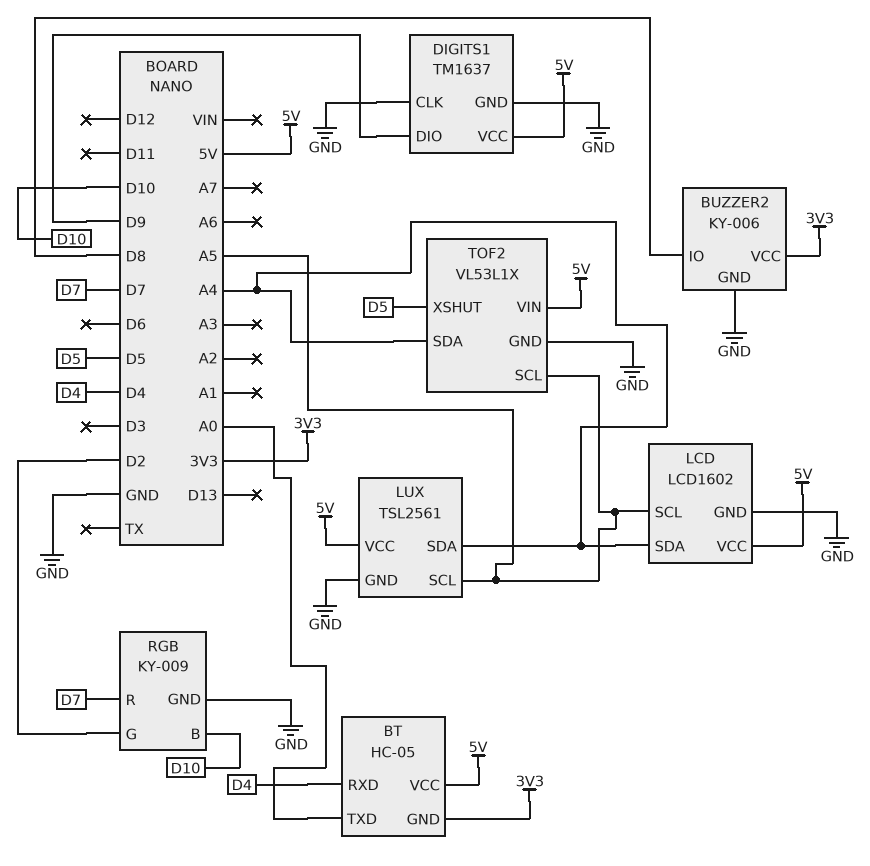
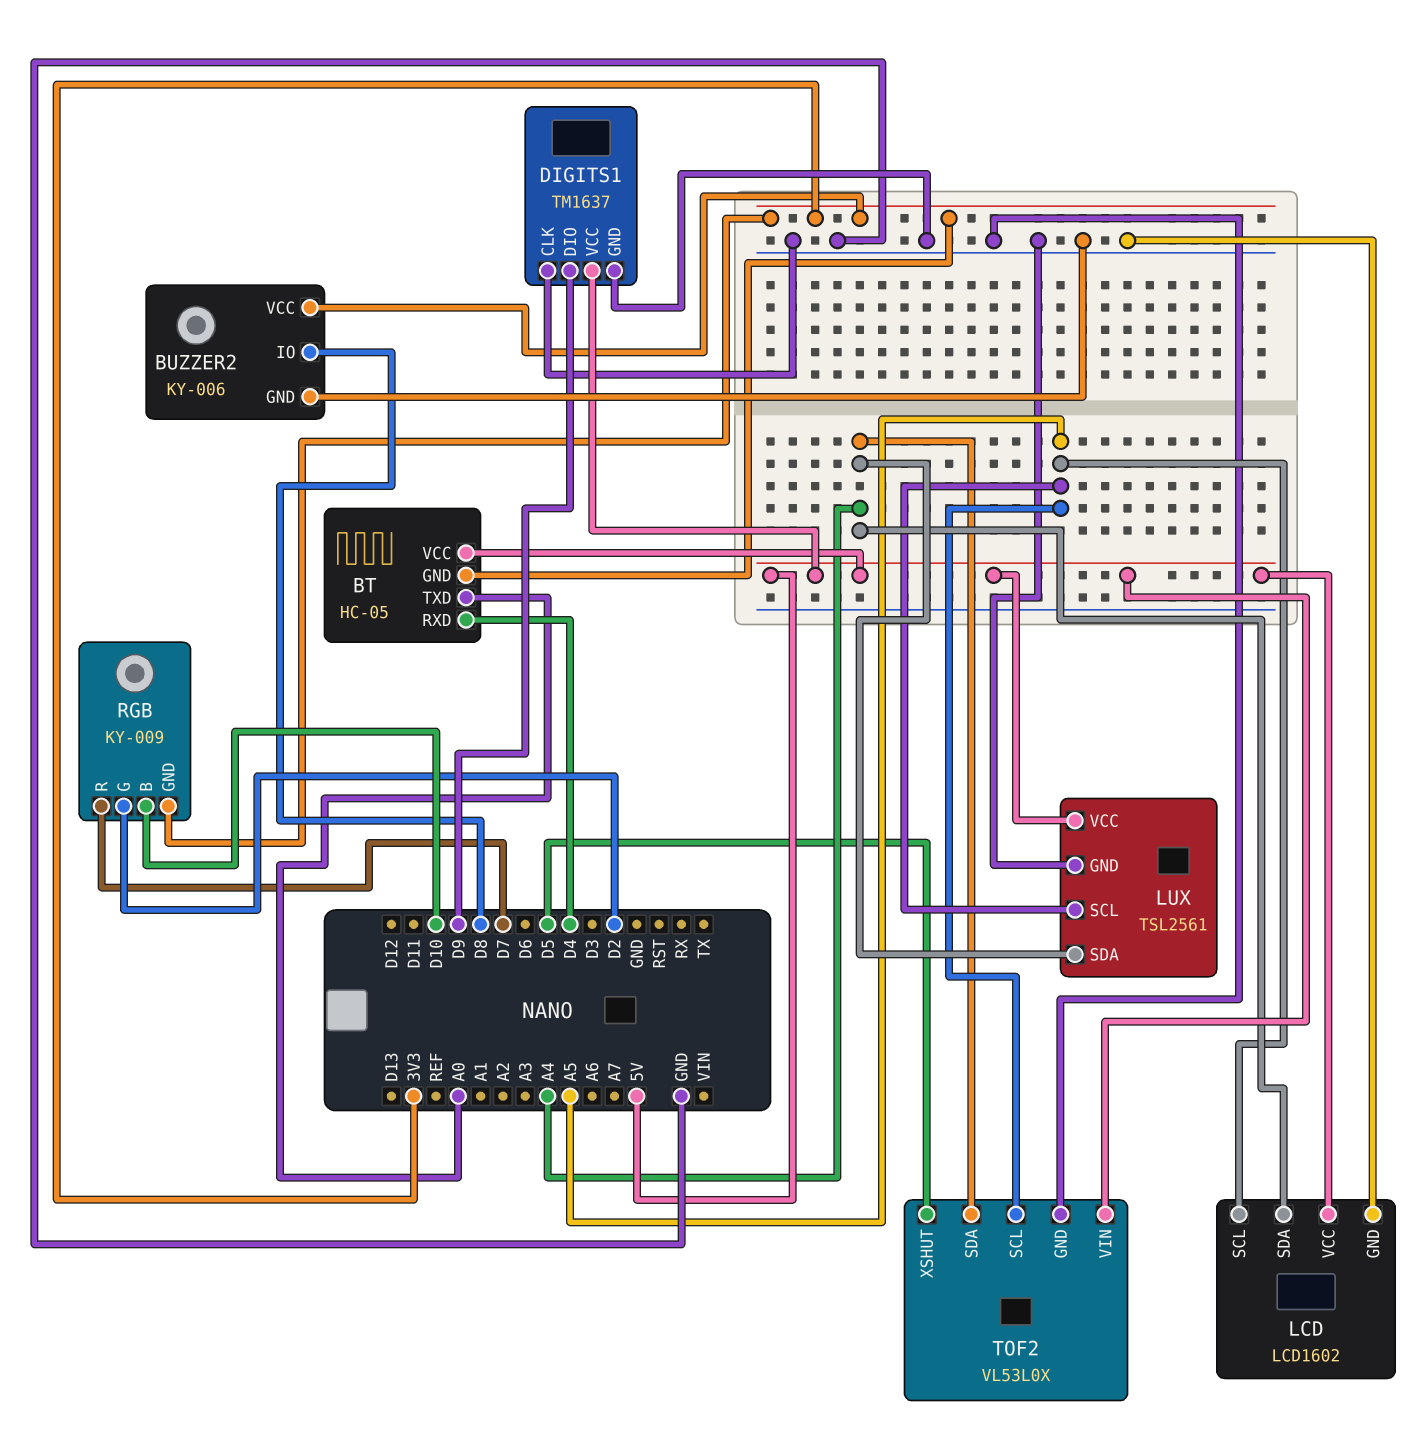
RGB pin GND: GND -> 3V3
TOF2: VL53L1X -> VL53L0X

